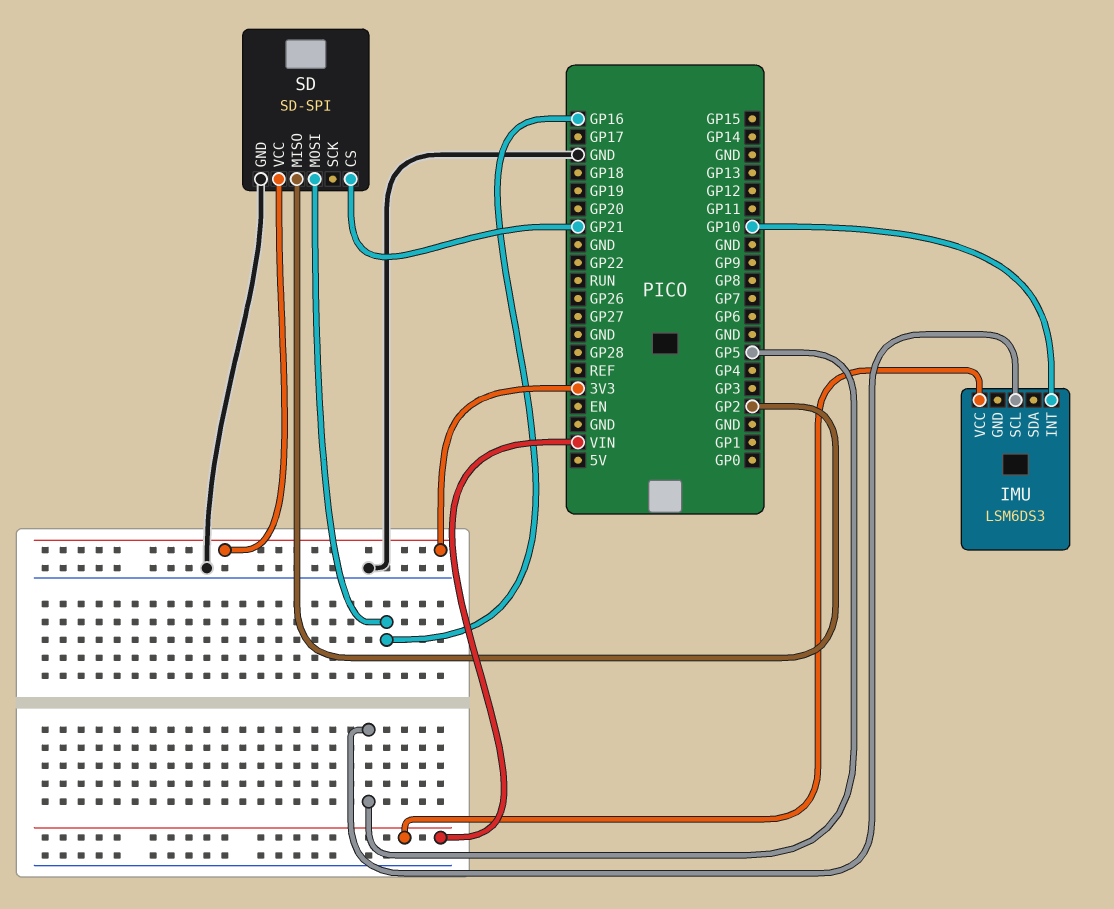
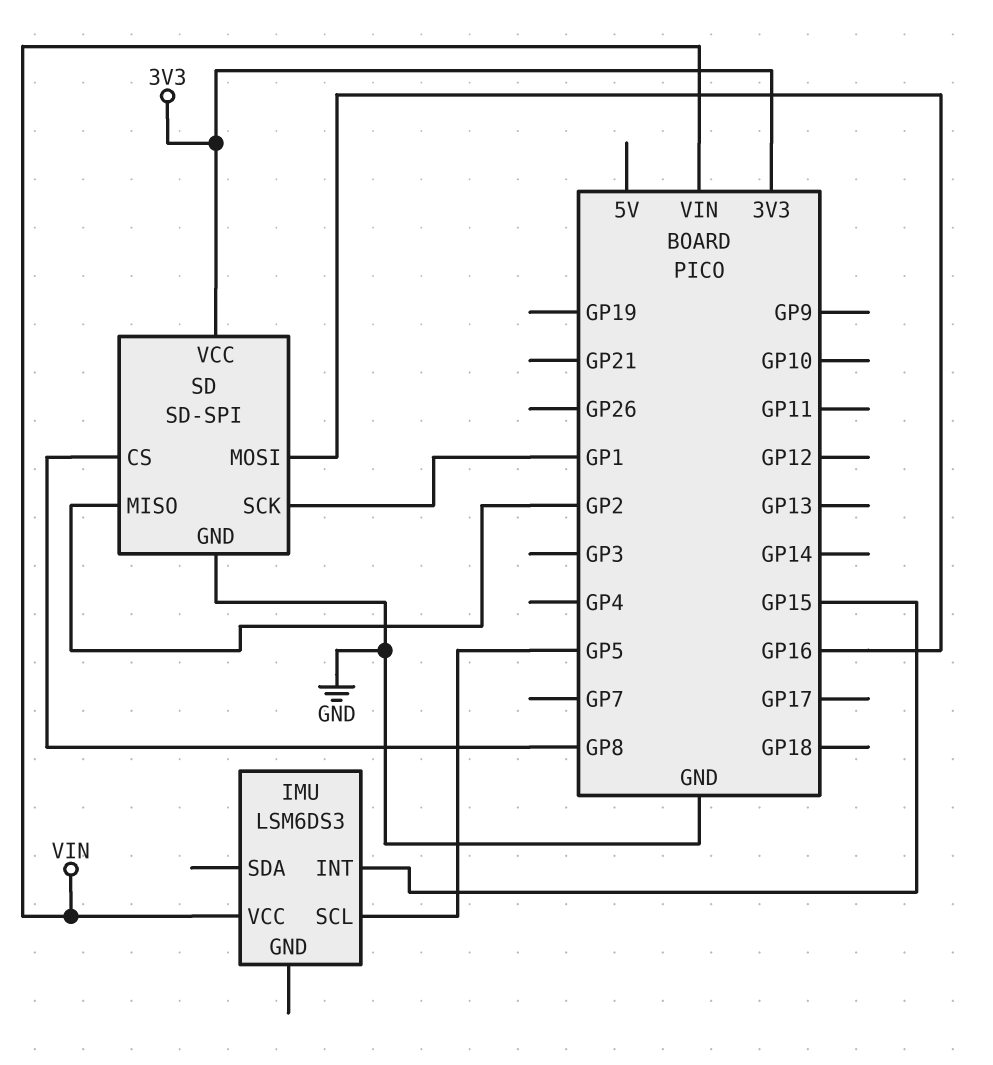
IMU pin INT: GP10 -> GP15
SD pin CS: GP21 -> GP8
SD pin SCK: none -> GP1

